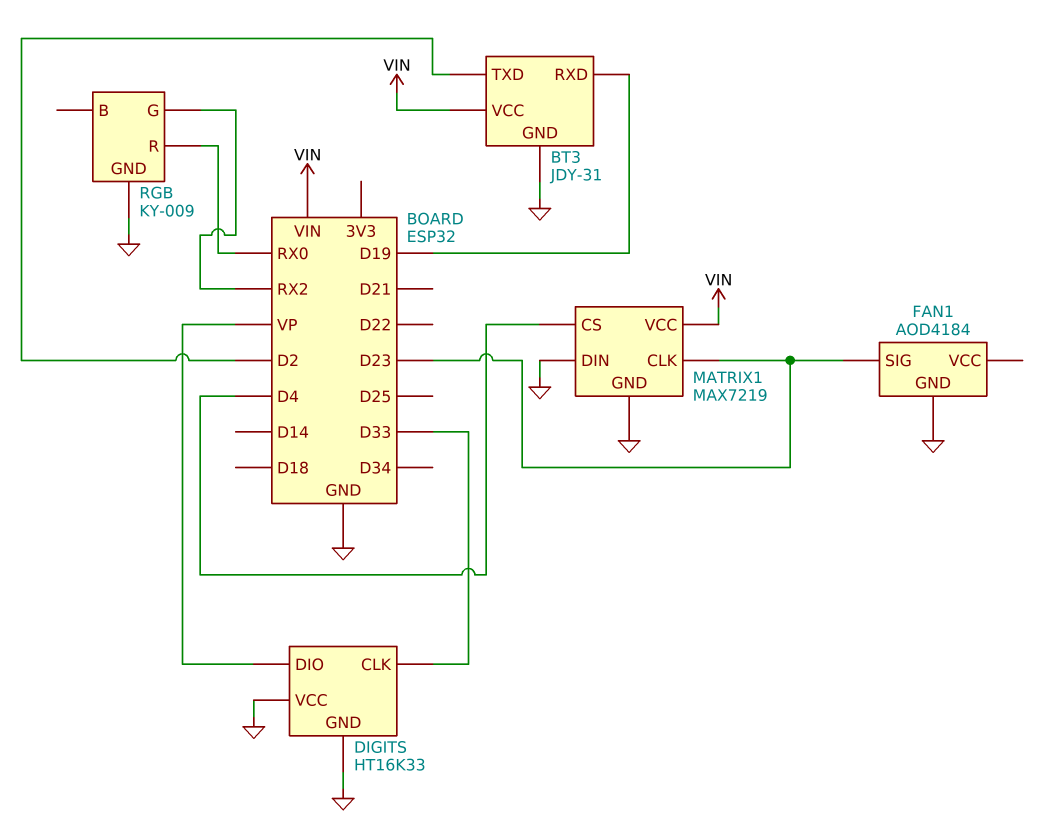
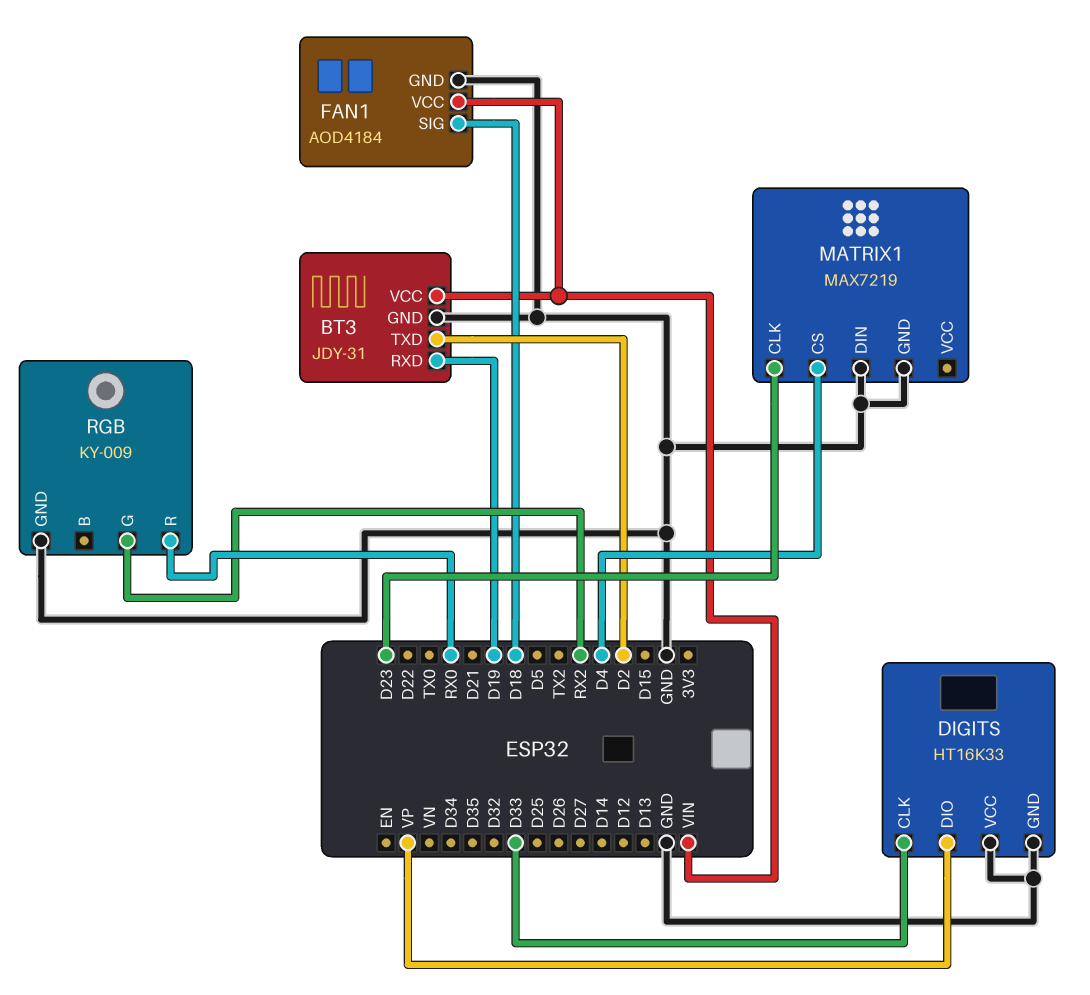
FAN1 pin SIG: D23 -> D18
FAN1 pin VCC: none -> VIN
MATRIX1 pin VCC: VIN -> none

